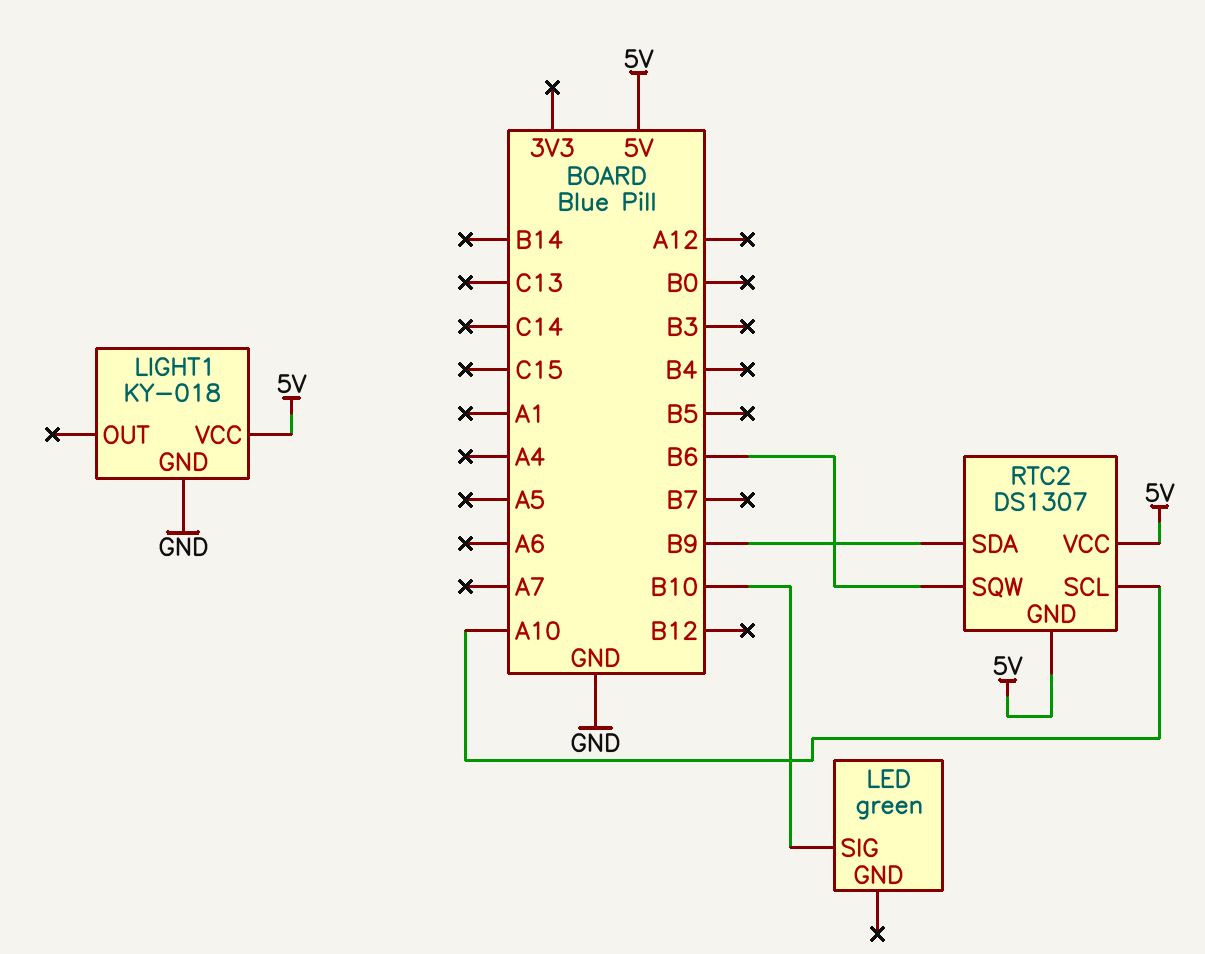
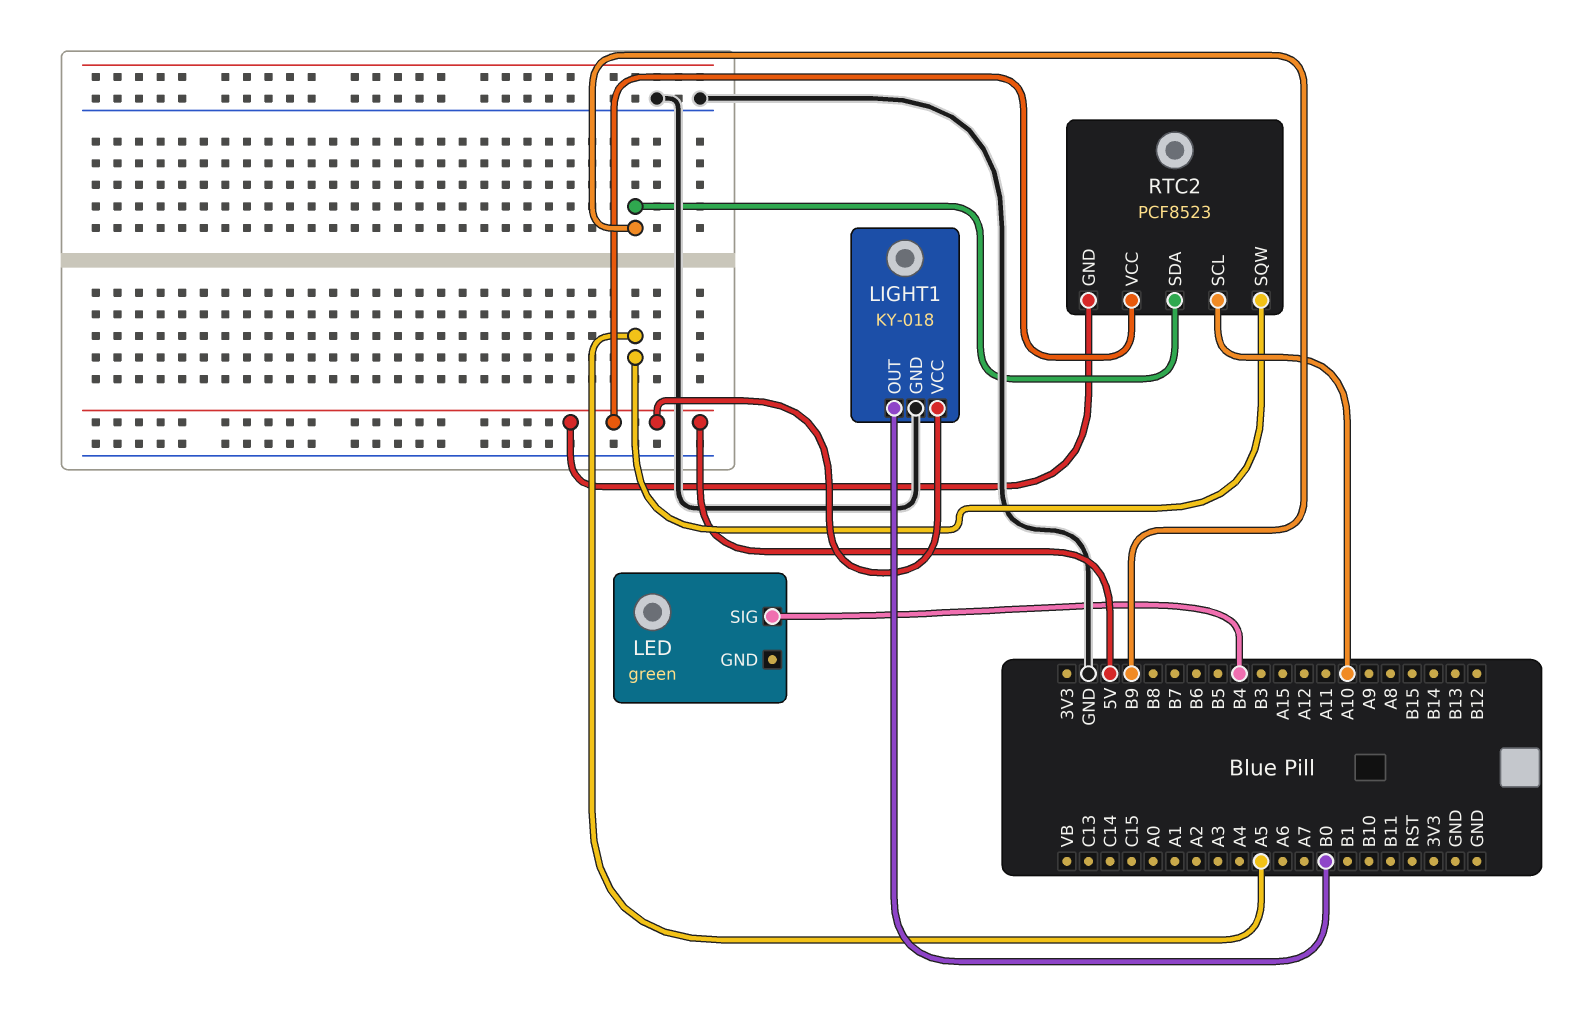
LED pin SIG: B10 -> B4
LIGHT1 pin OUT: none -> B0
RTC2: DS1307 -> PCF8523
RTC2 pin SQW: B6 -> A5

